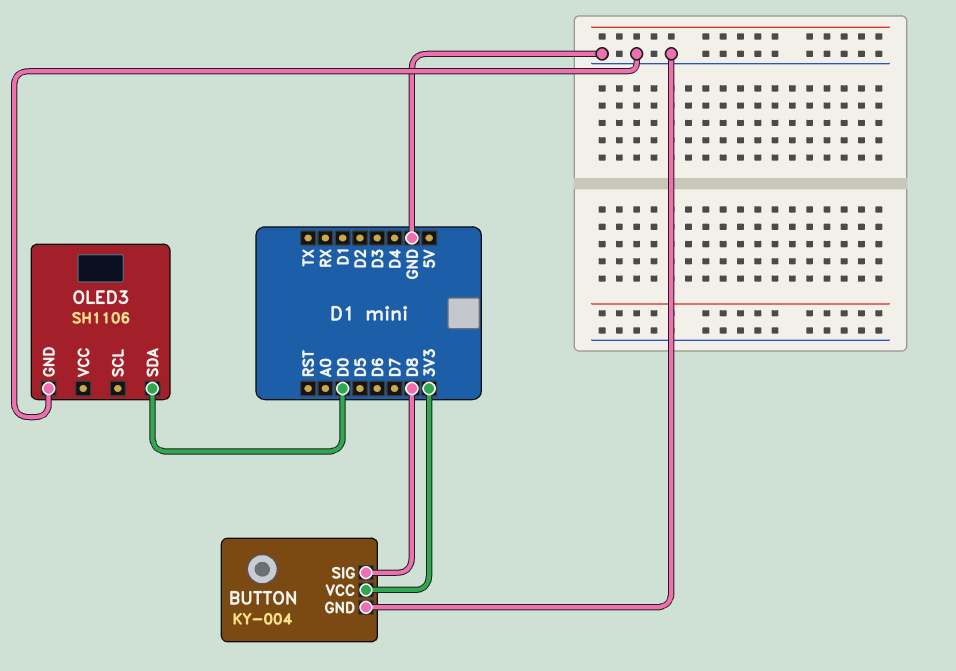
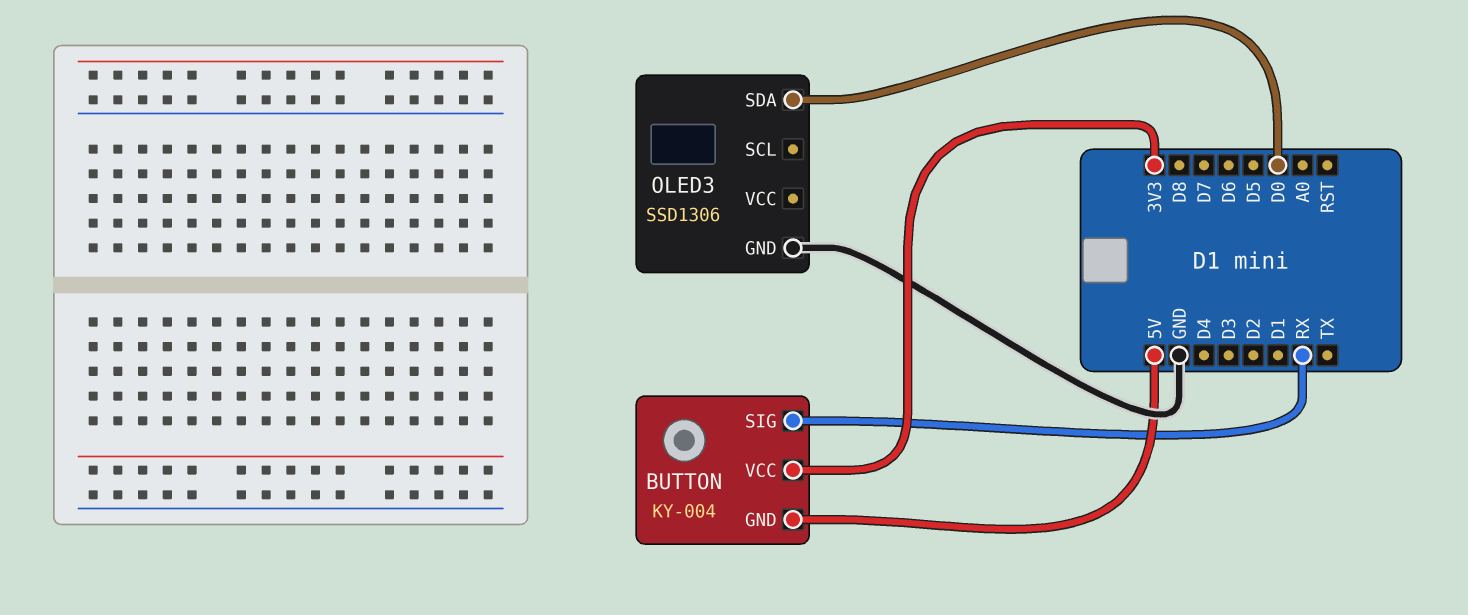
BUTTON pin GND: GND -> 5V
BUTTON pin SIG: D8 -> RX
OLED3: SH1106 -> SSD1306

